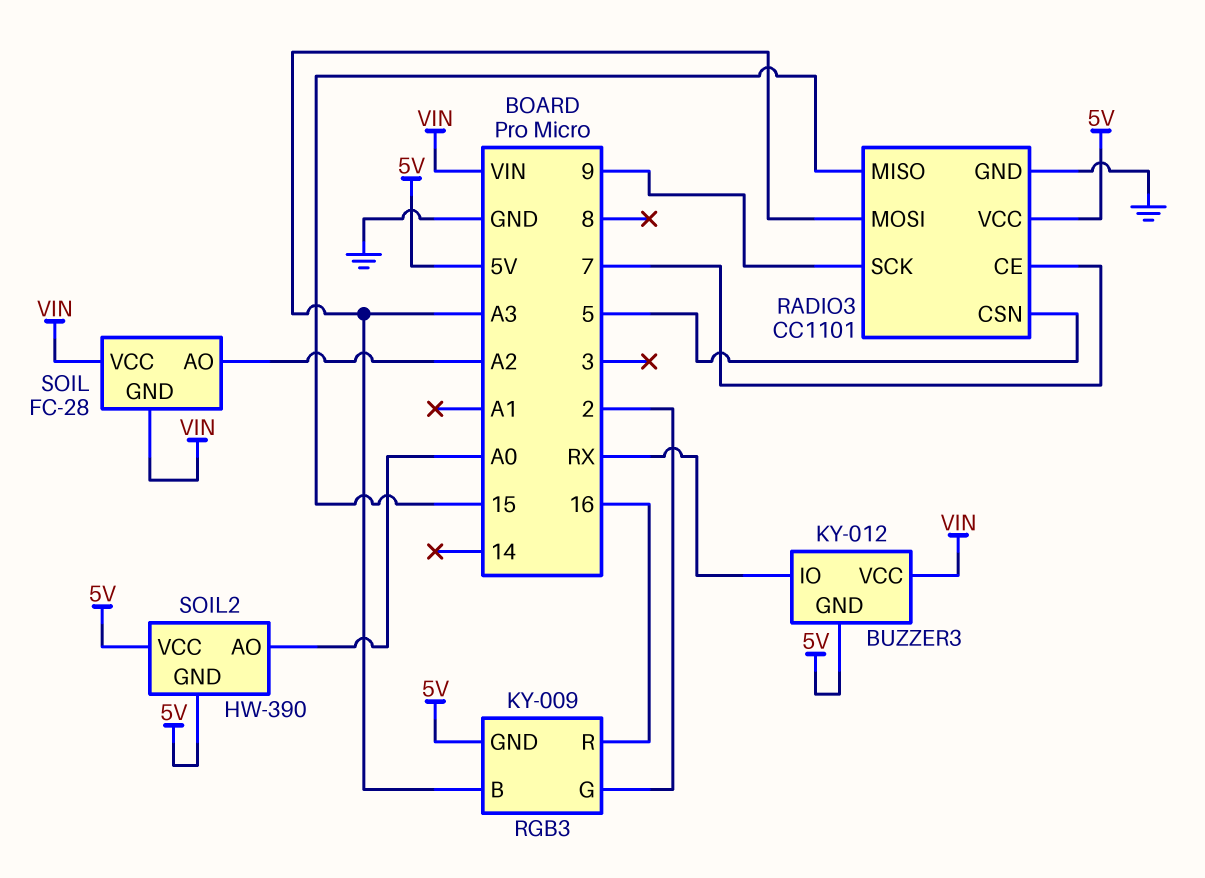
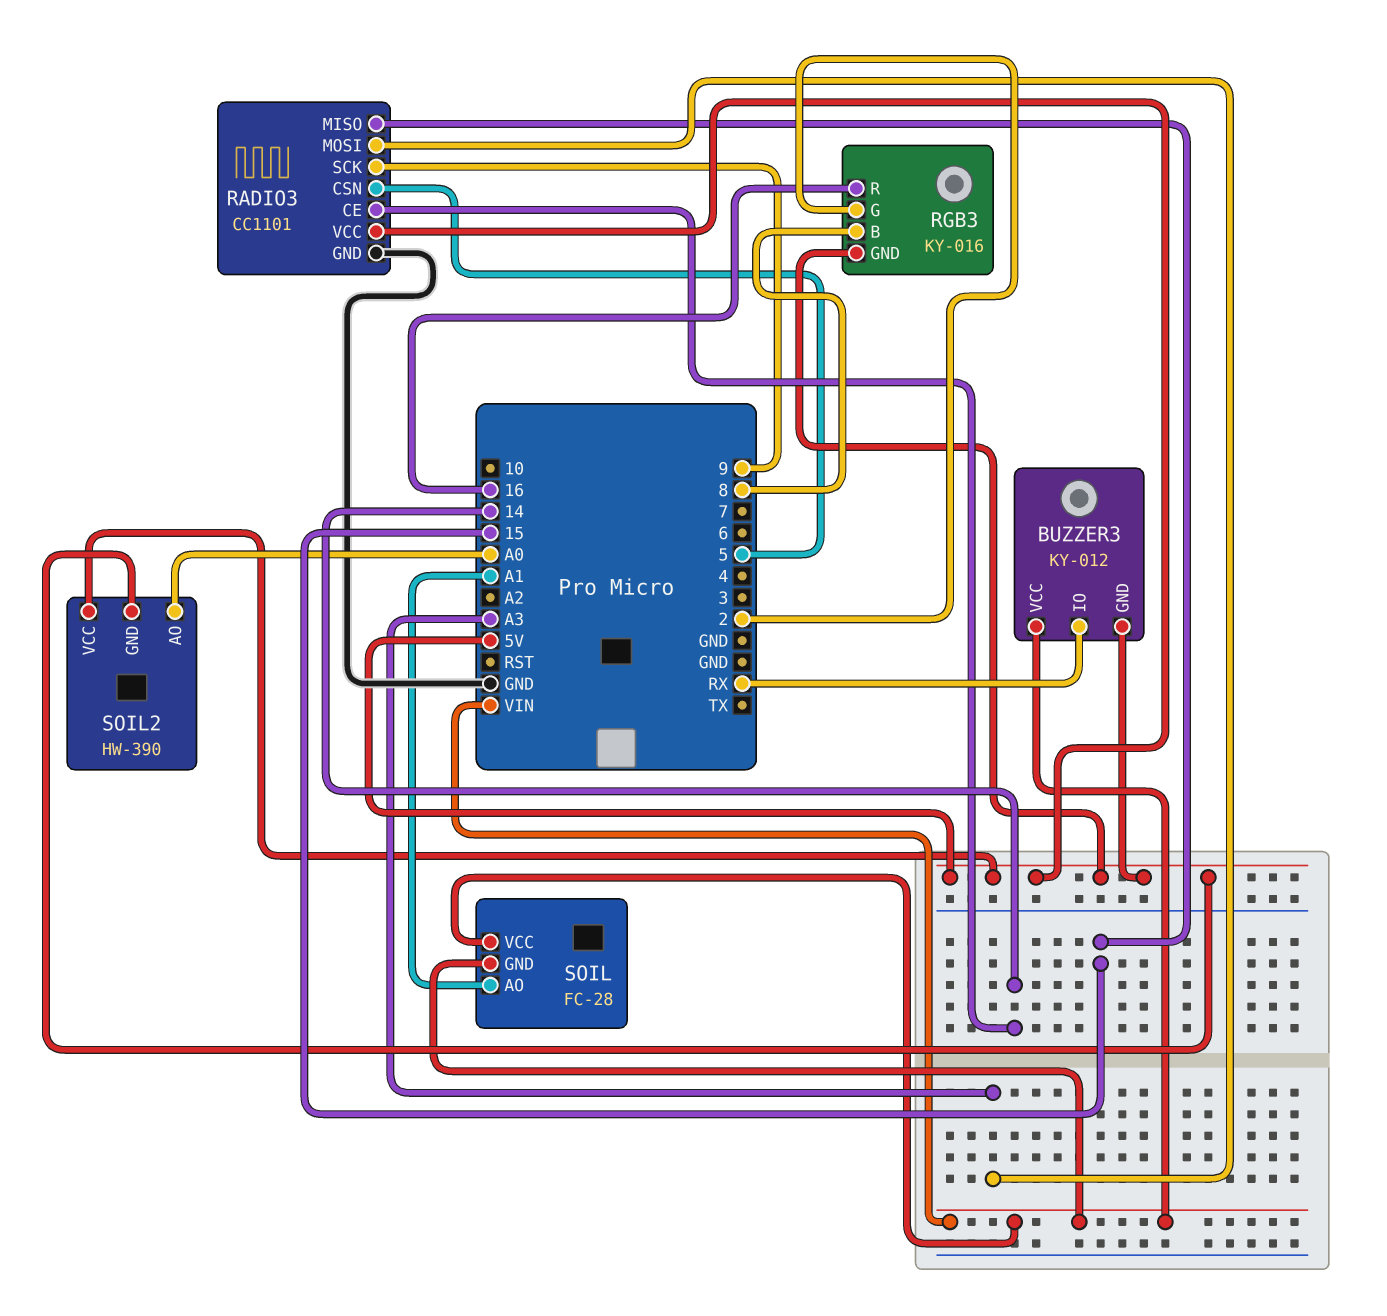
RADIO3 pin CE: 7 -> 14
RGB3: KY-009 -> KY-016
RGB3 pin B: A3 -> 8
SOIL pin AO: A2 -> A1

